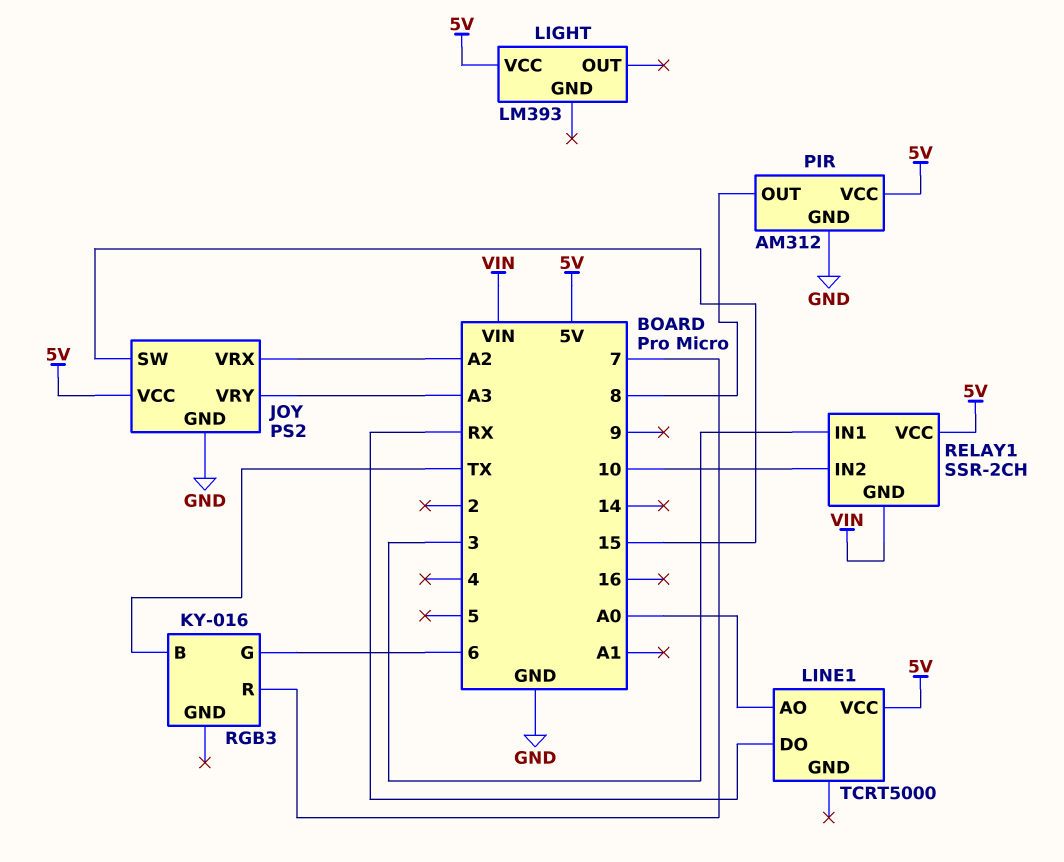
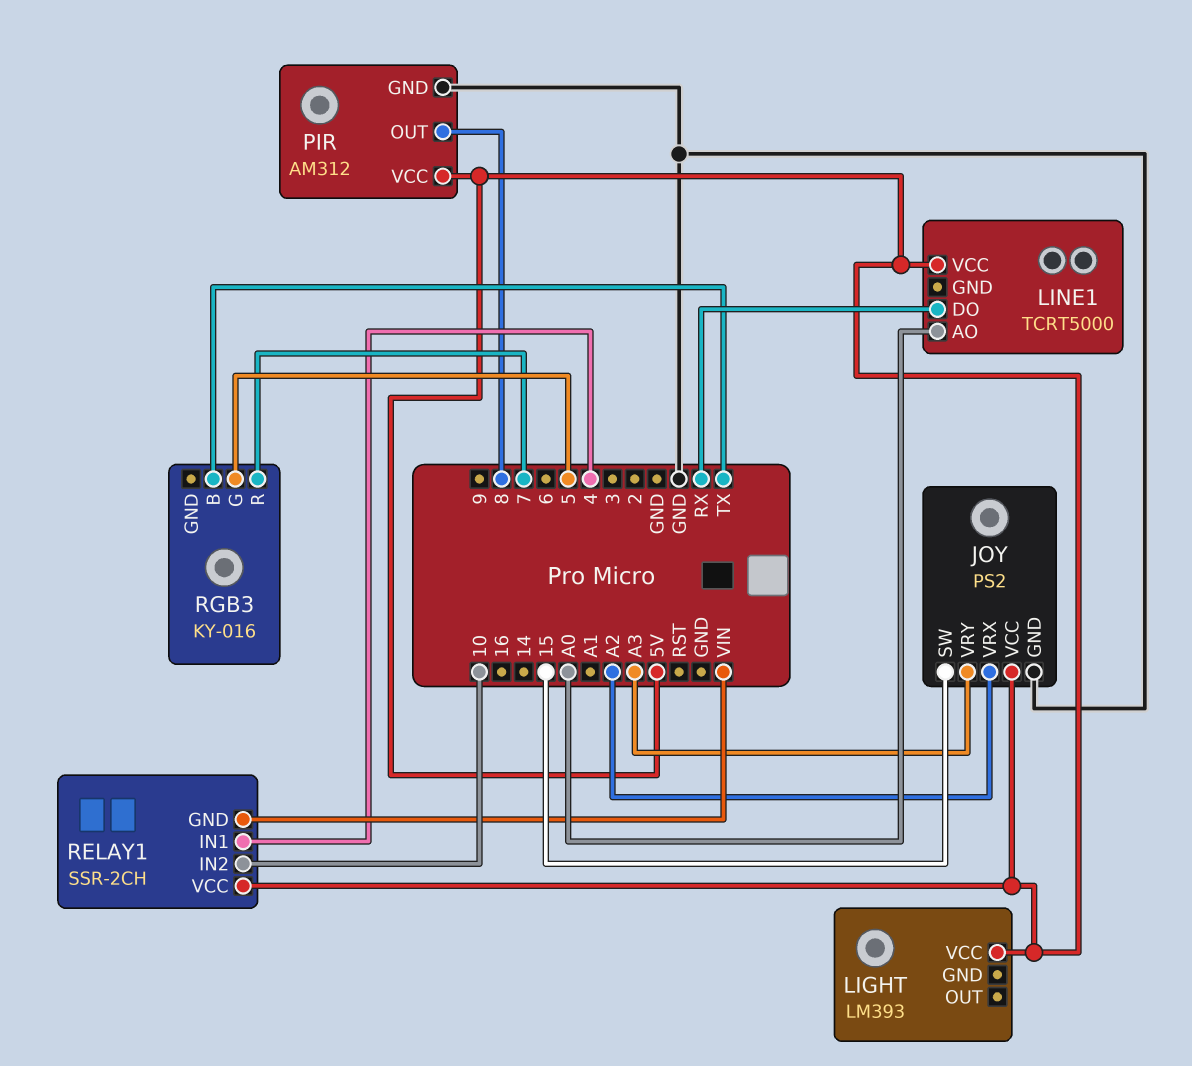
RELAY1 pin IN1: 3 -> 4
RGB3 pin G: 6 -> 5

